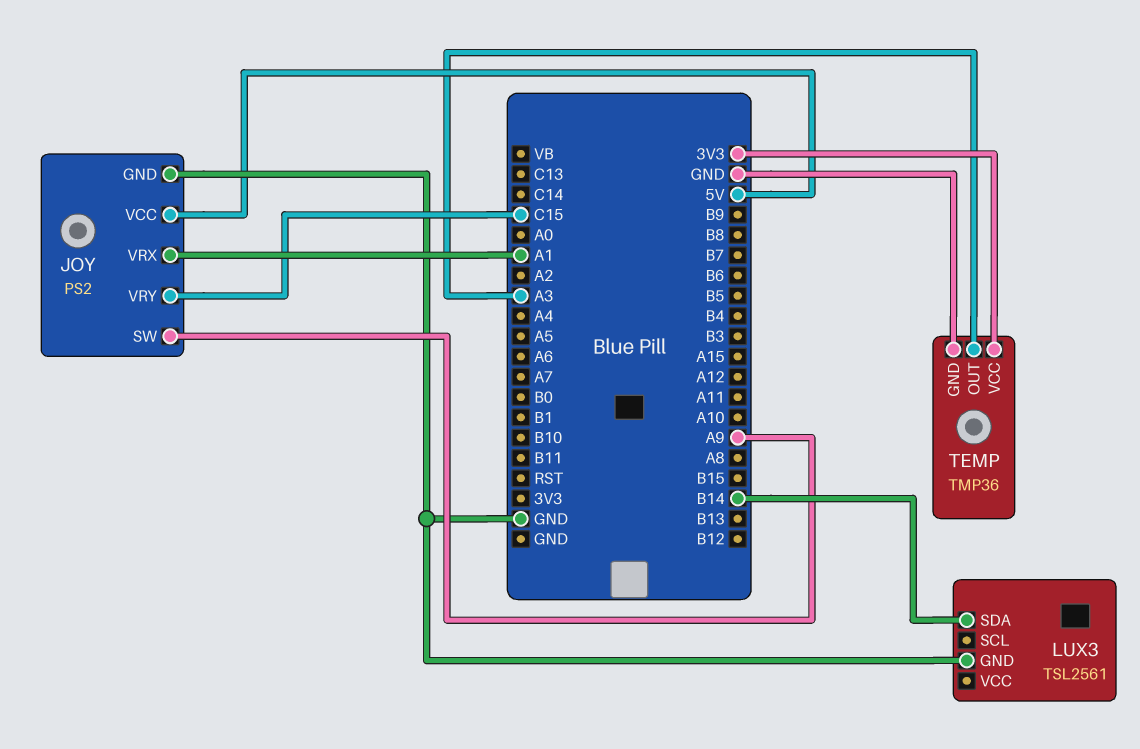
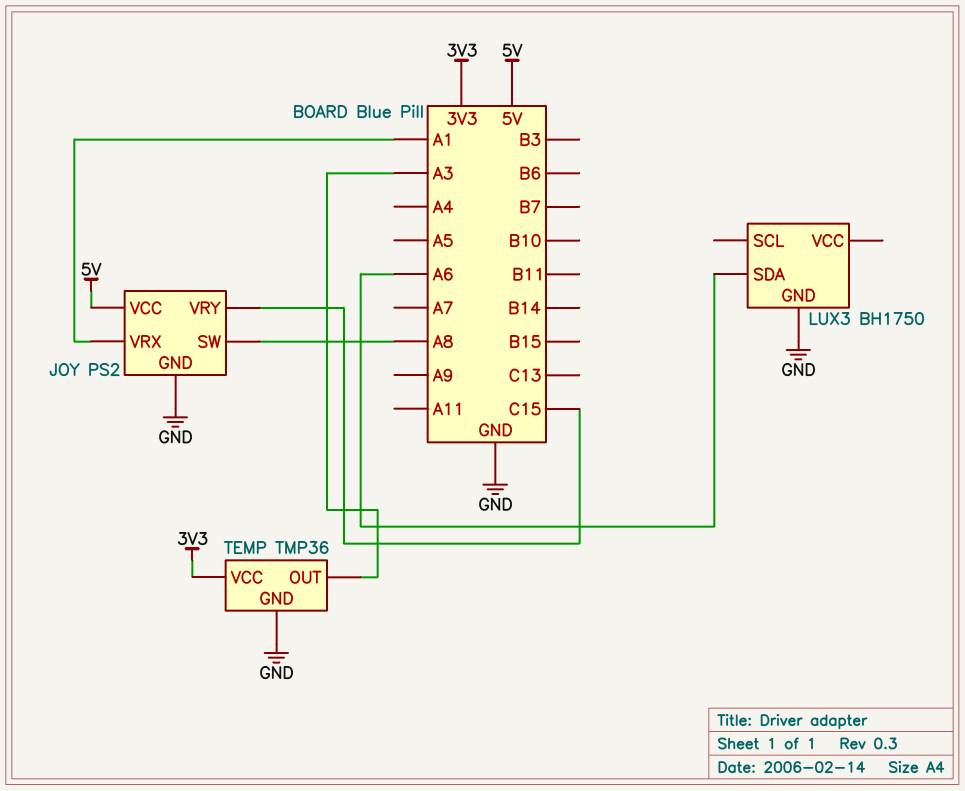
JOY pin SW: A9 -> A8
LUX3: TSL2561 -> BH1750
LUX3 pin SDA: B14 -> A6

